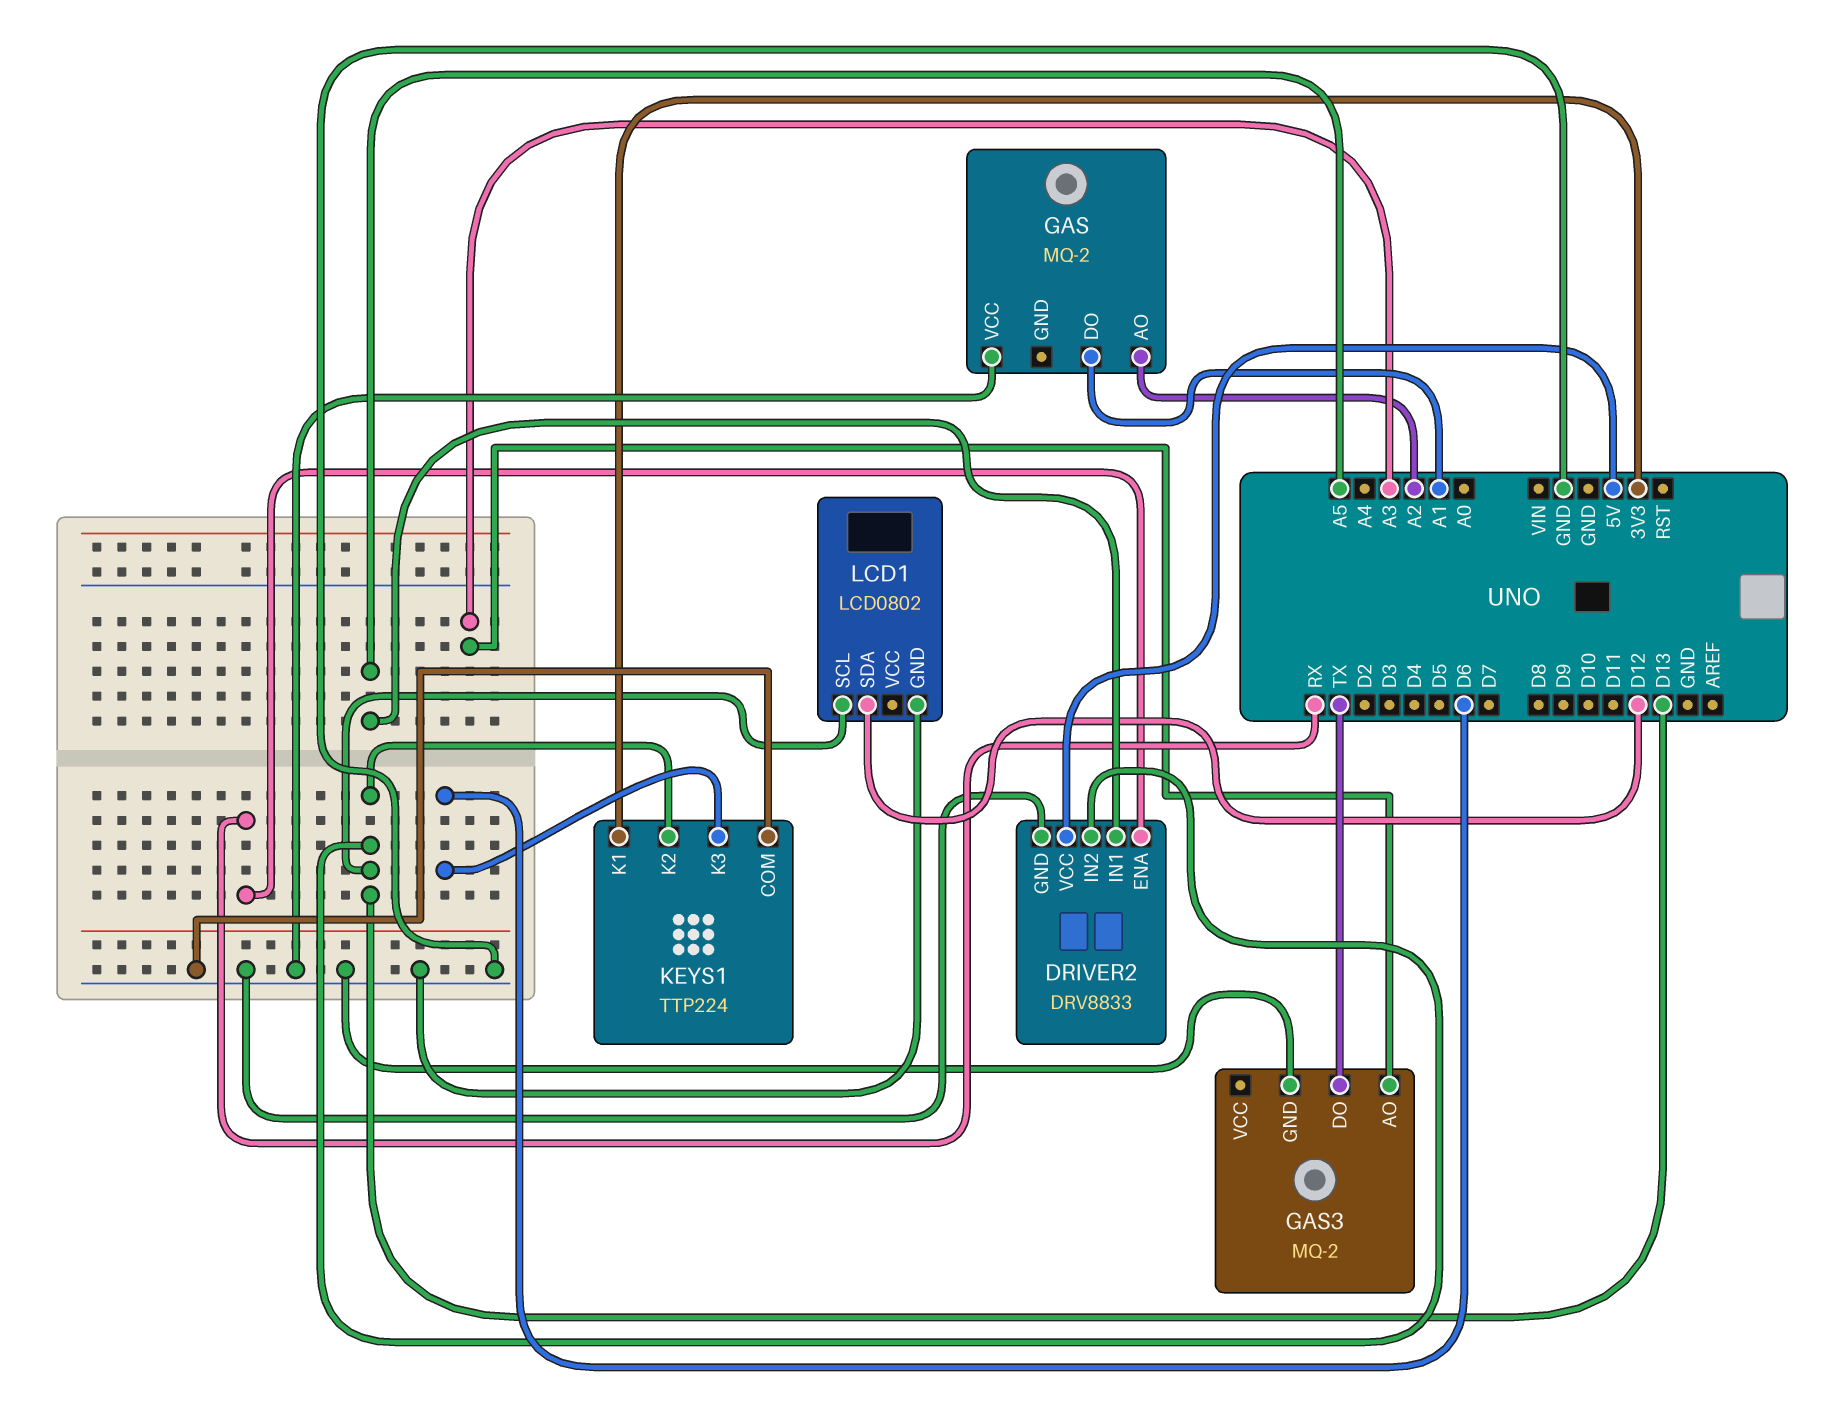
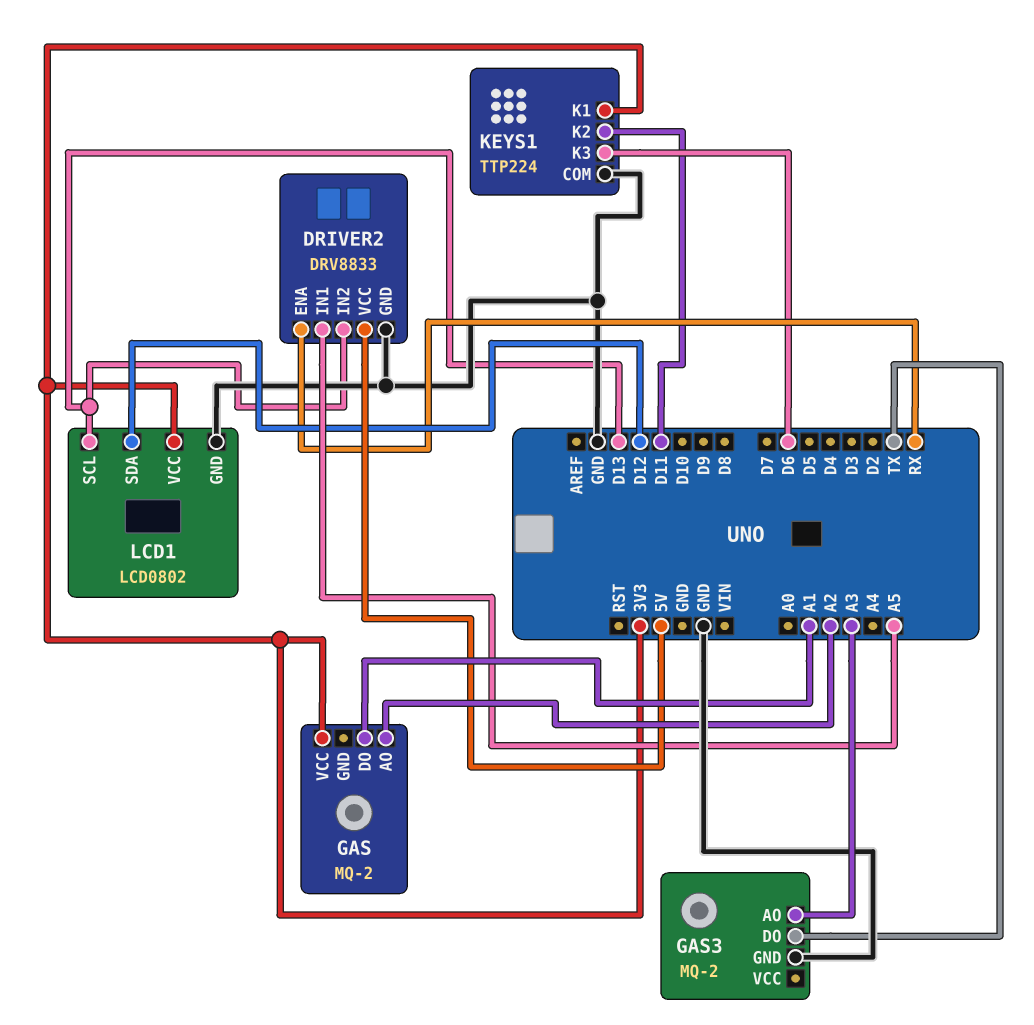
GAS pin VCC: GND -> 3V3
KEYS1 pin K2: D13 -> D11
LCD1 pin VCC: none -> 3V3

